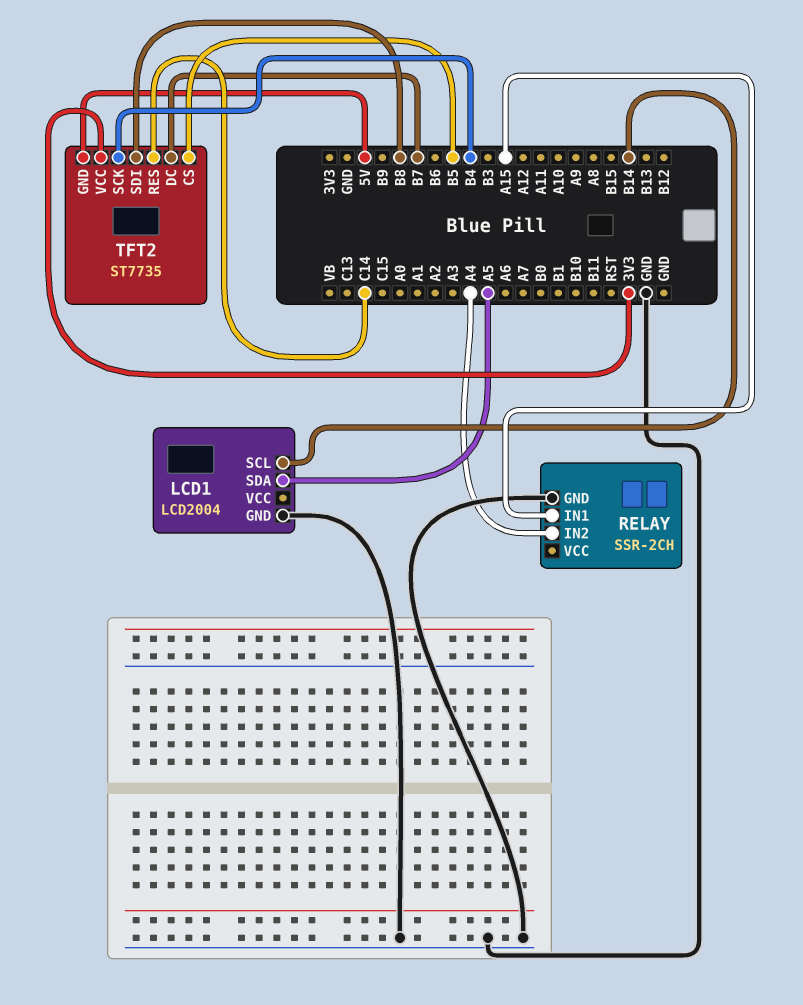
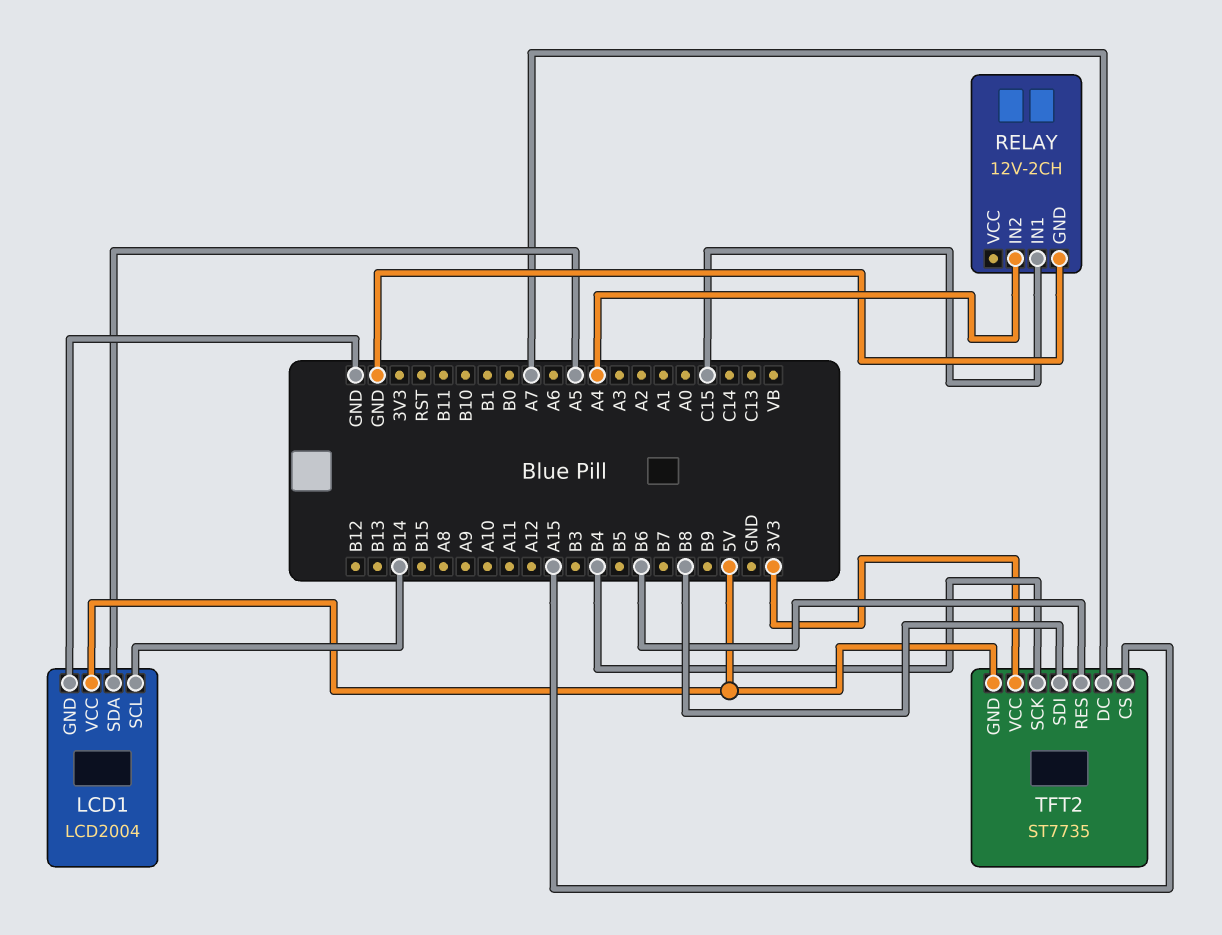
LCD1 pin VCC: none -> 5V
RELAY: SSR-2CH -> 12V-2CH
RELAY pin IN1: A15 -> C15
TFT2 pin CS: B5 -> A15
TFT2 pin DC: B7 -> A7
TFT2 pin RES: C14 -> B6

